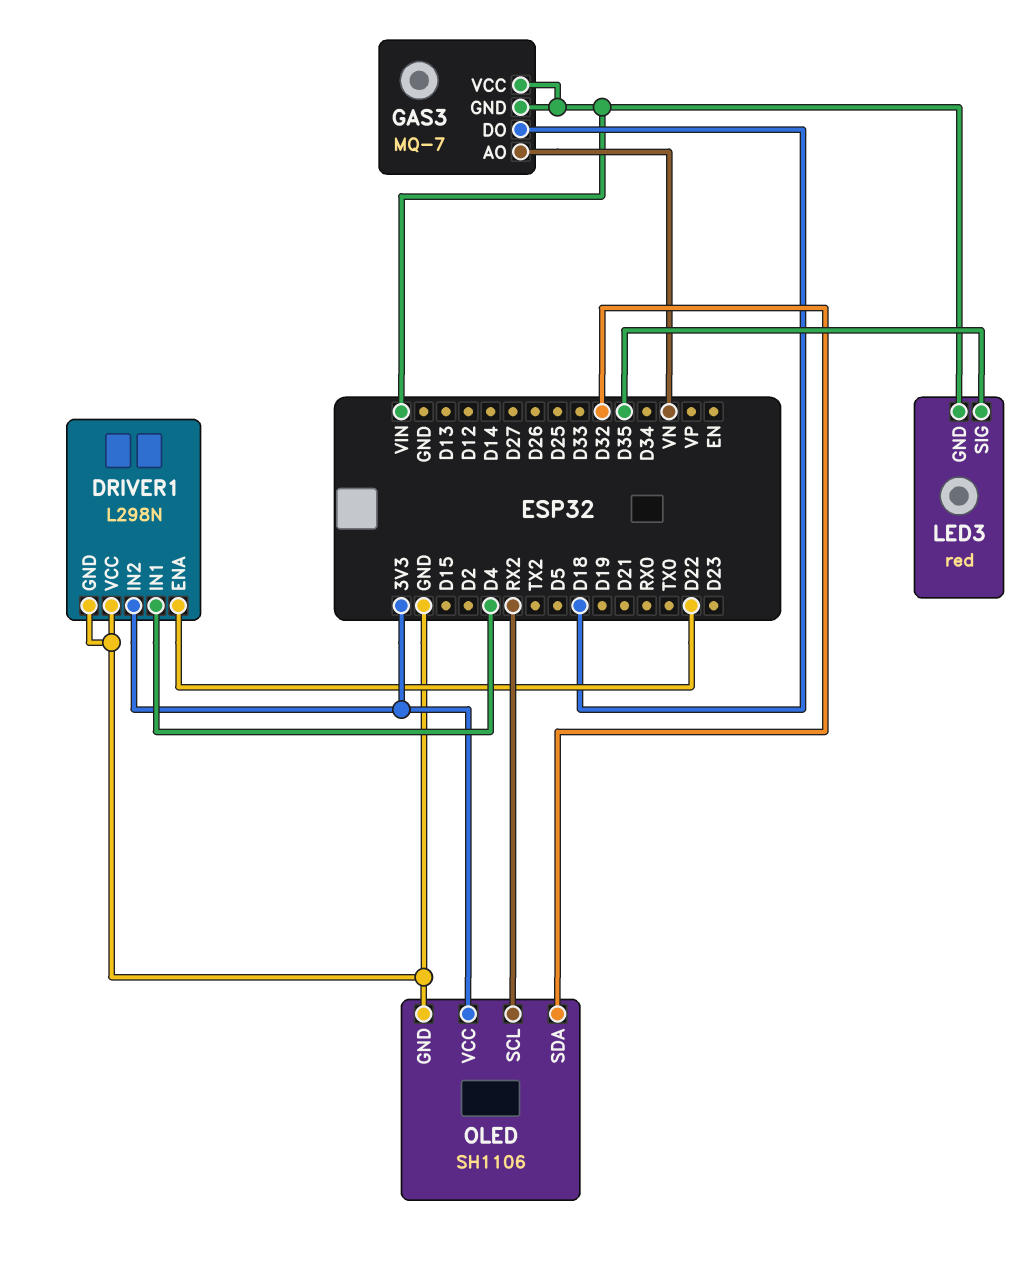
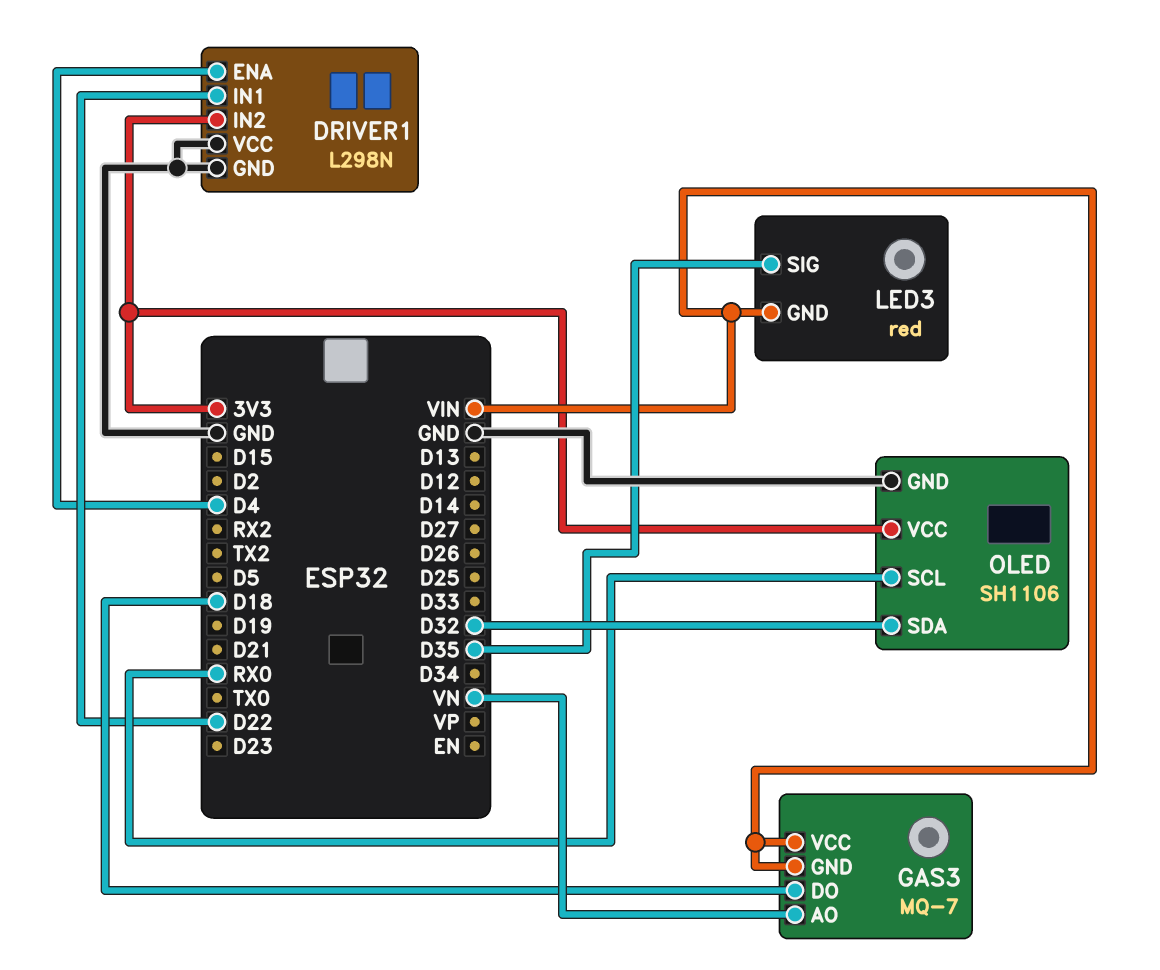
DRIVER1 pin ENA: D22 -> D4
DRIVER1 pin IN1: D4 -> D22
OLED pin SCL: RX2 -> RX0

